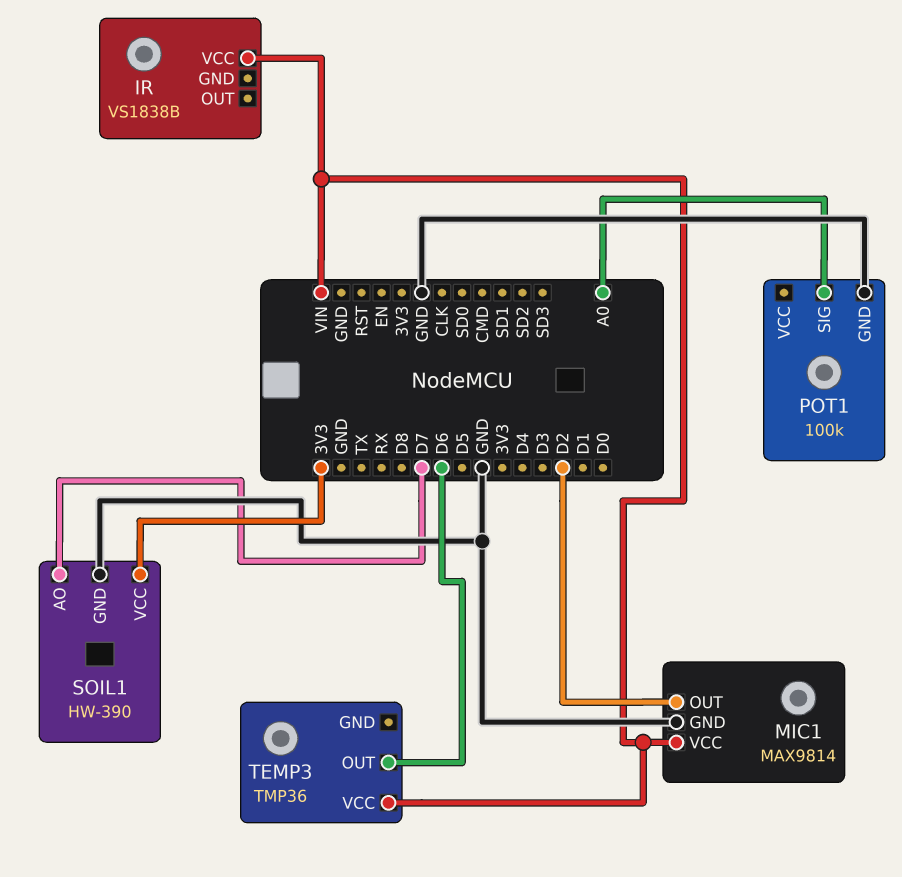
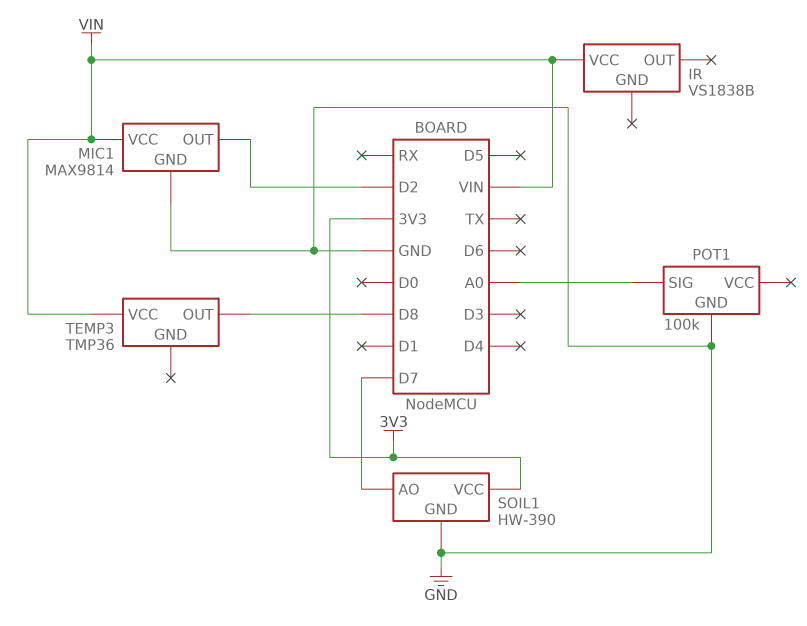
TEMP3 pin OUT: D6 -> D8

